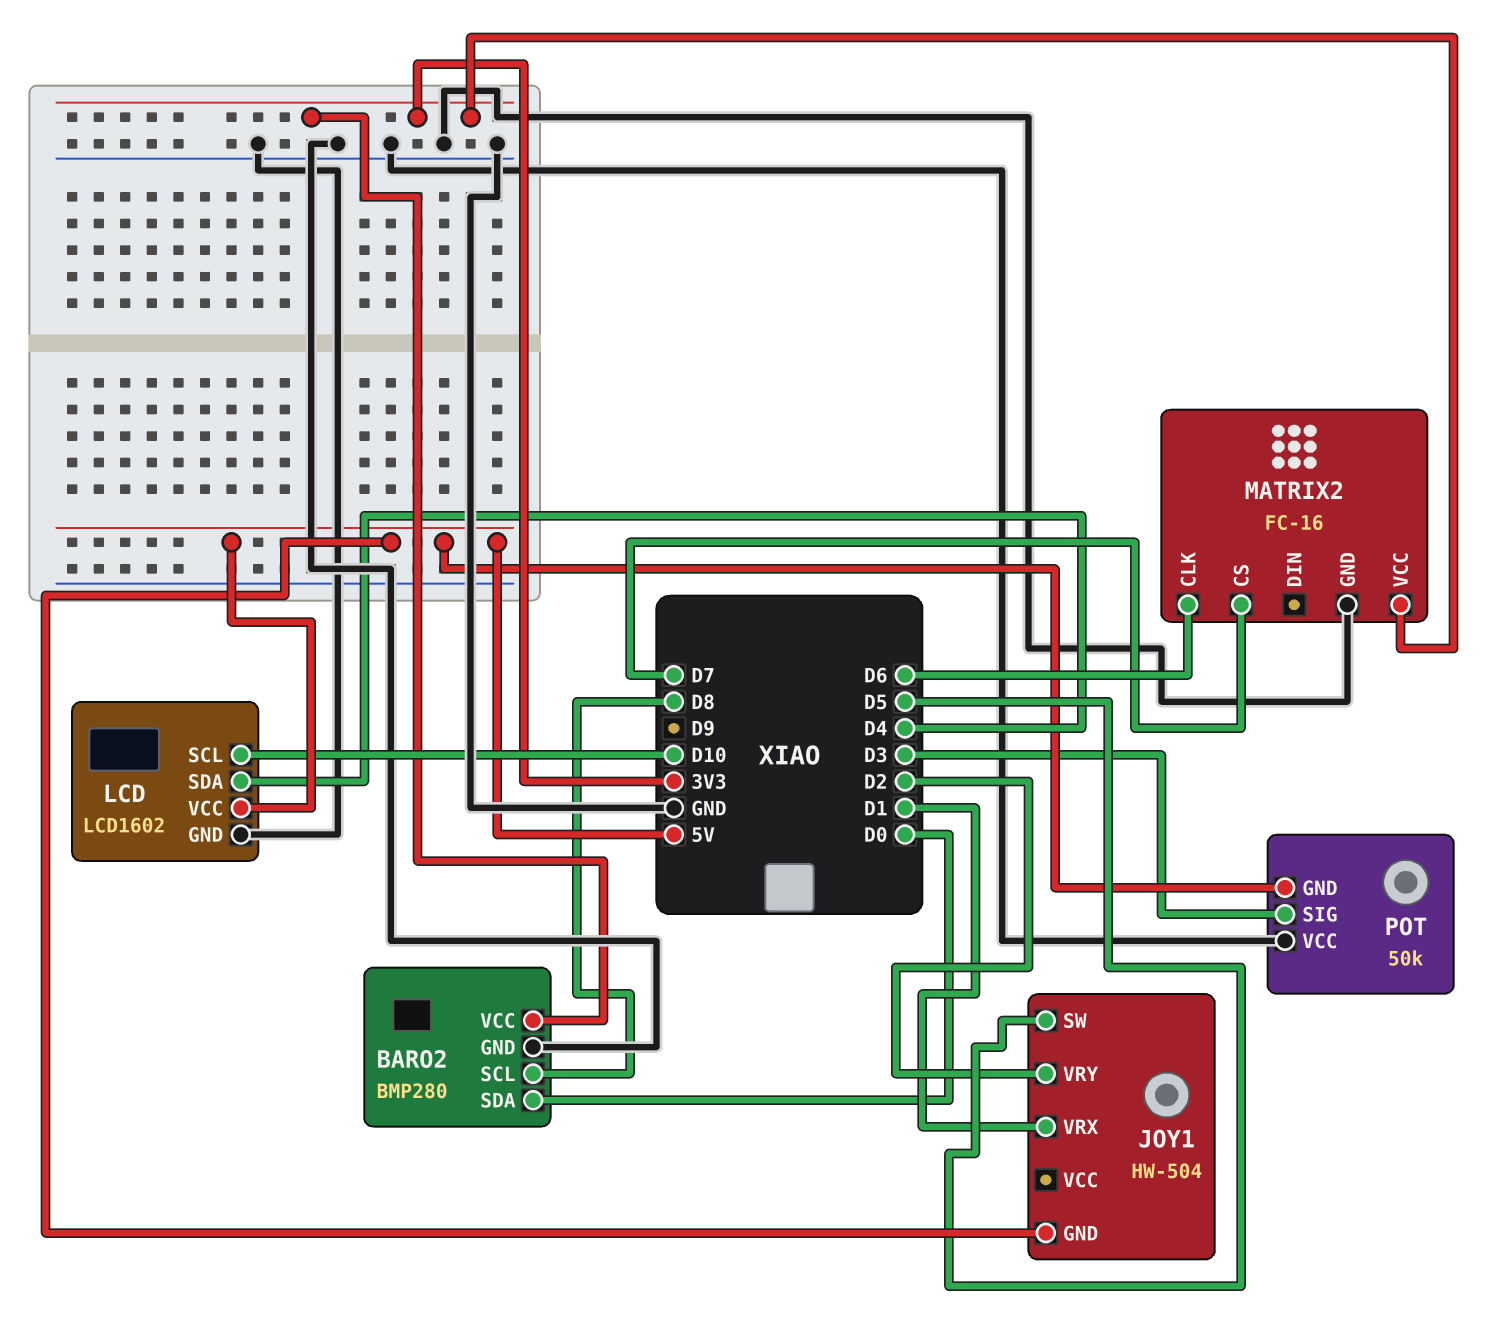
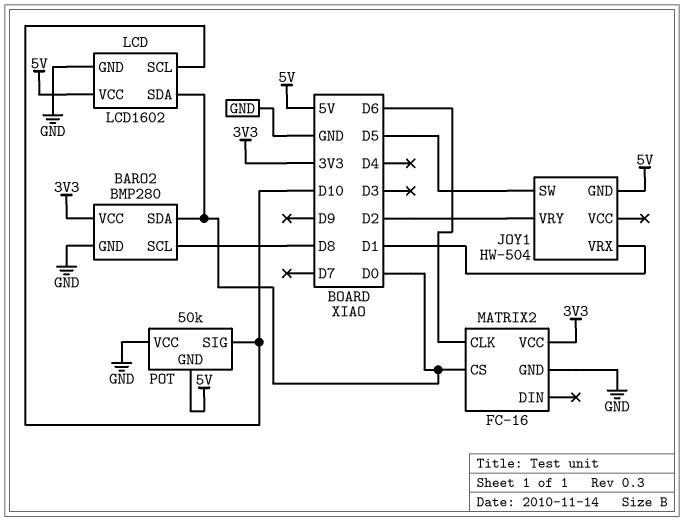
LCD pin SDA: D4 -> D0
MATRIX2 pin CS: D7 -> D0
POT pin SIG: D3 -> D10

